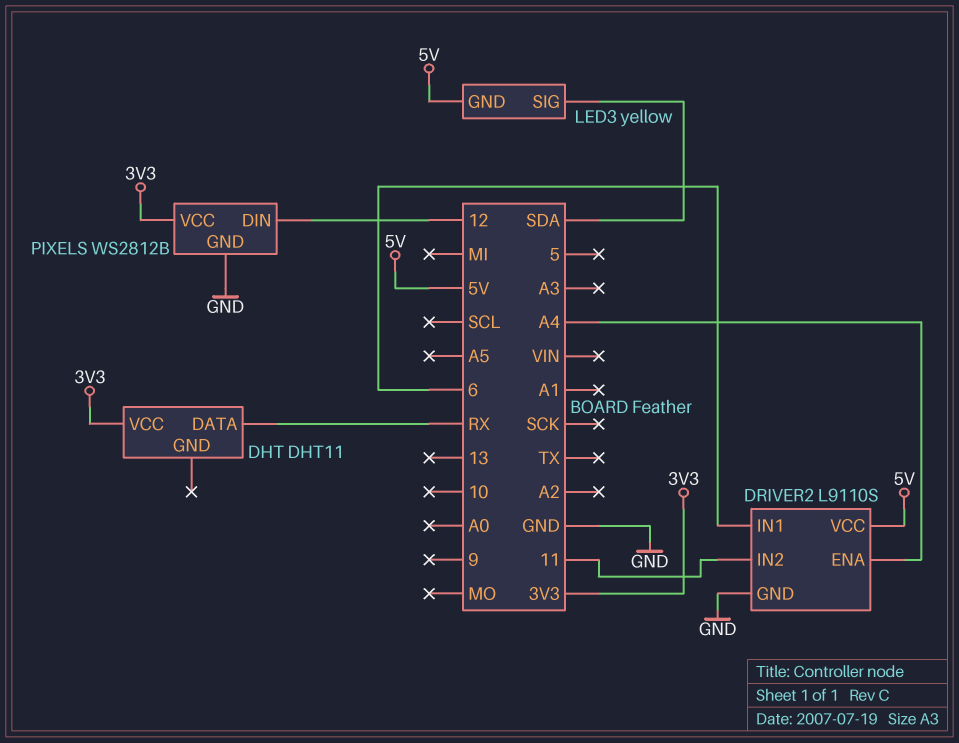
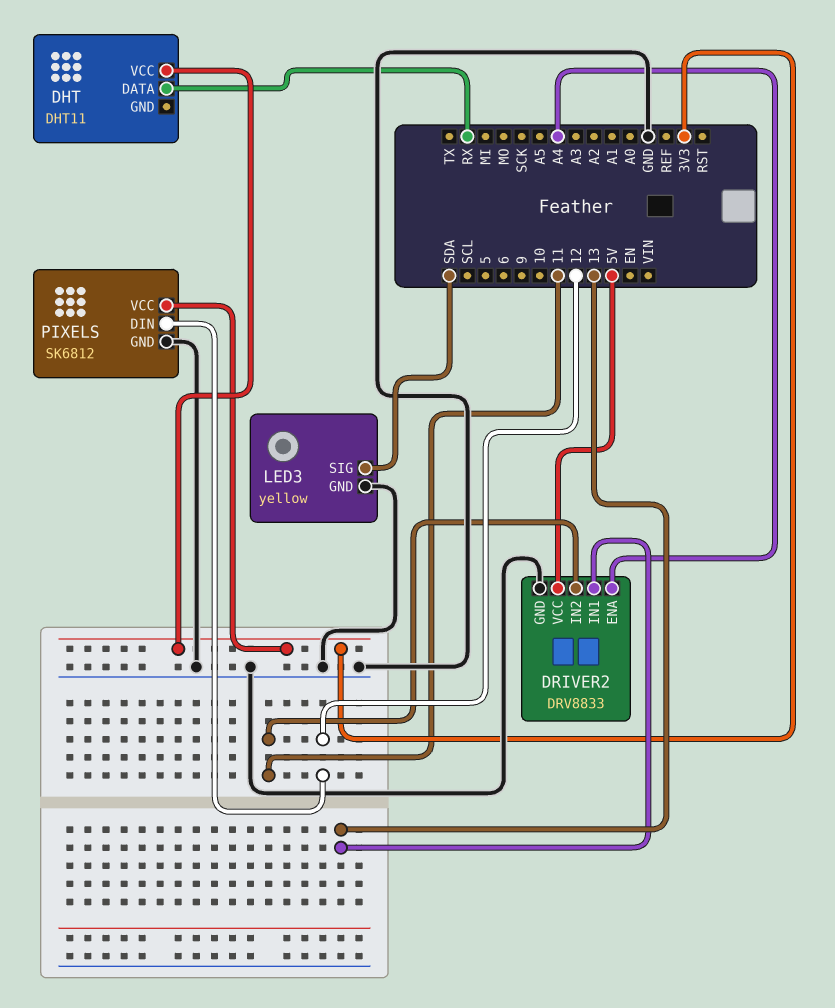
DRIVER2: L9110S -> DRV8833
DRIVER2 pin IN1: 6 -> 13
LED3 pin GND: 5V -> GND
PIXELS: WS2812B -> SK6812

